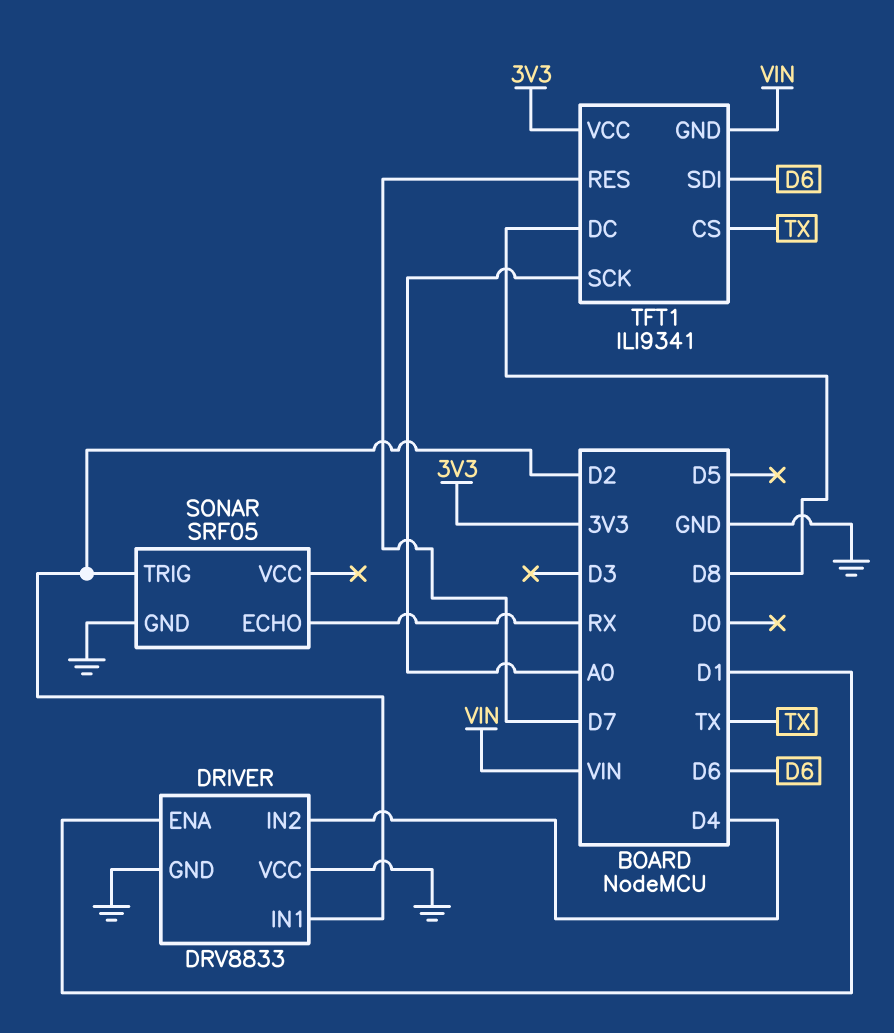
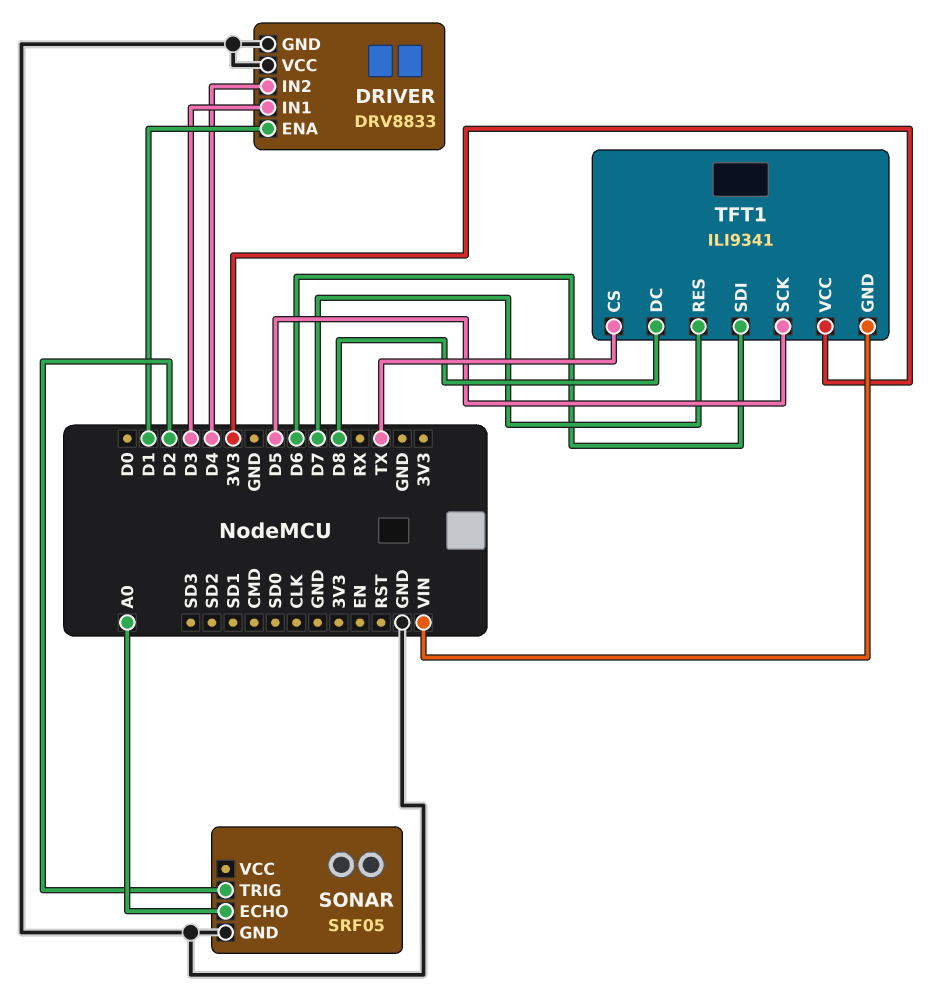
DRIVER pin IN1: D2 -> D3
SONAR pin ECHO: RX -> A0
TFT1 pin SCK: A0 -> D5

